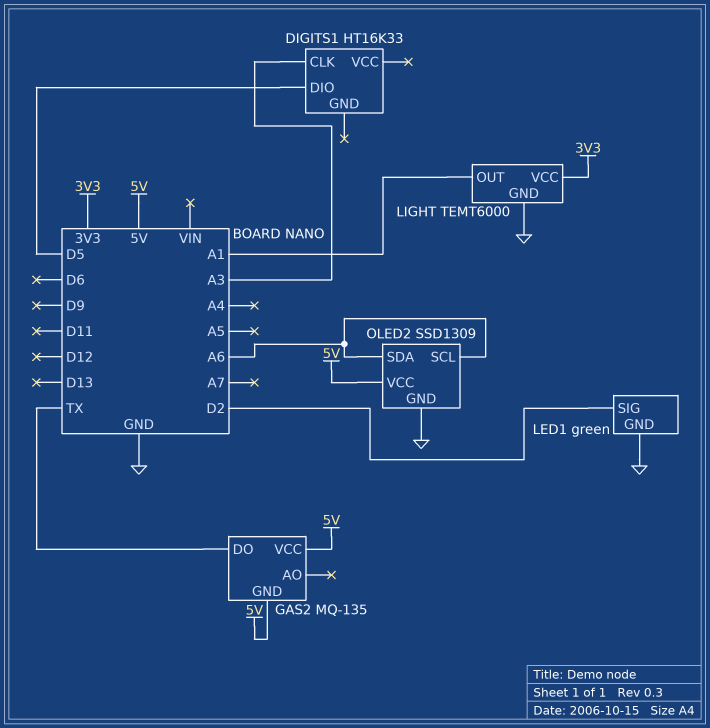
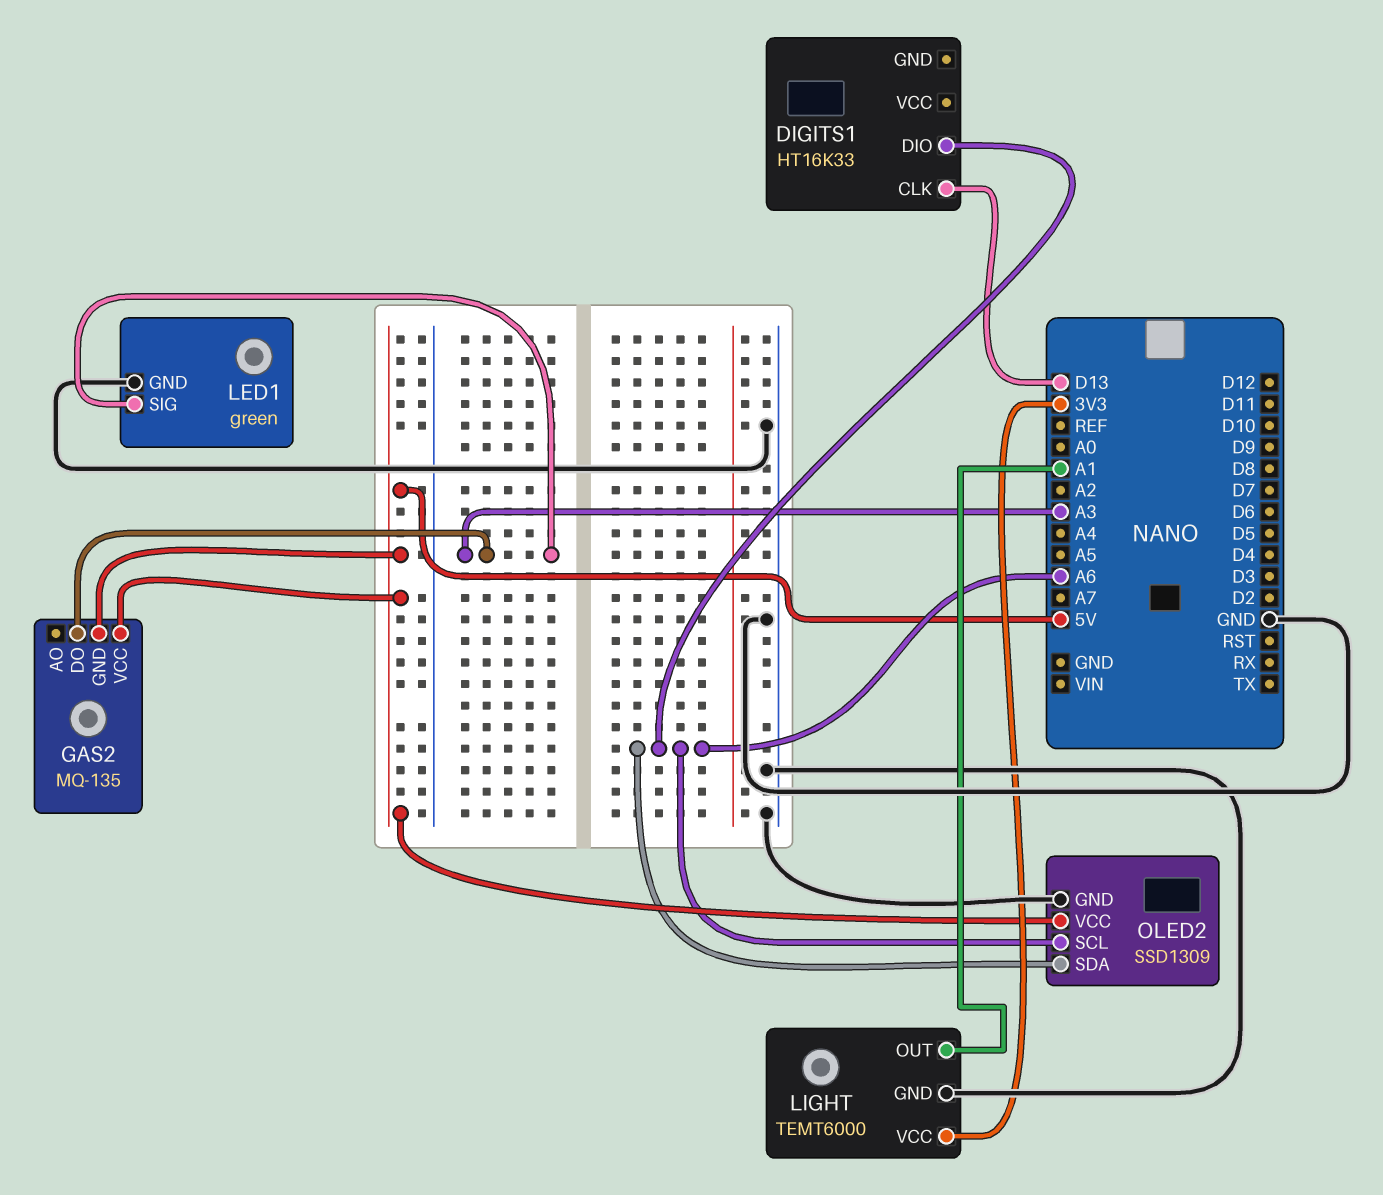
DIGITS1 pin CLK: A3 -> D13
DIGITS1 pin DIO: D5 -> A6
GAS2 pin DO: TX -> A3
LED1 pin SIG: D2 -> A3

